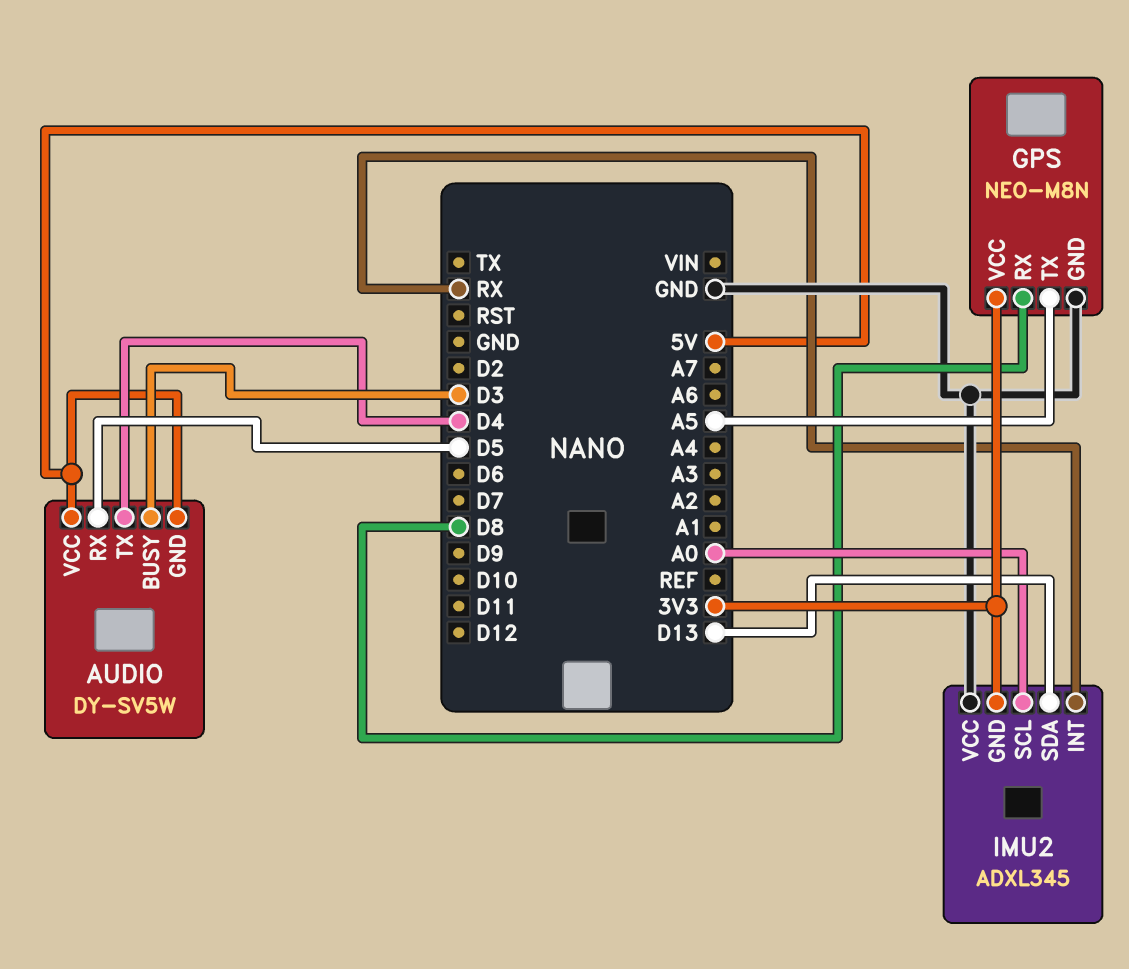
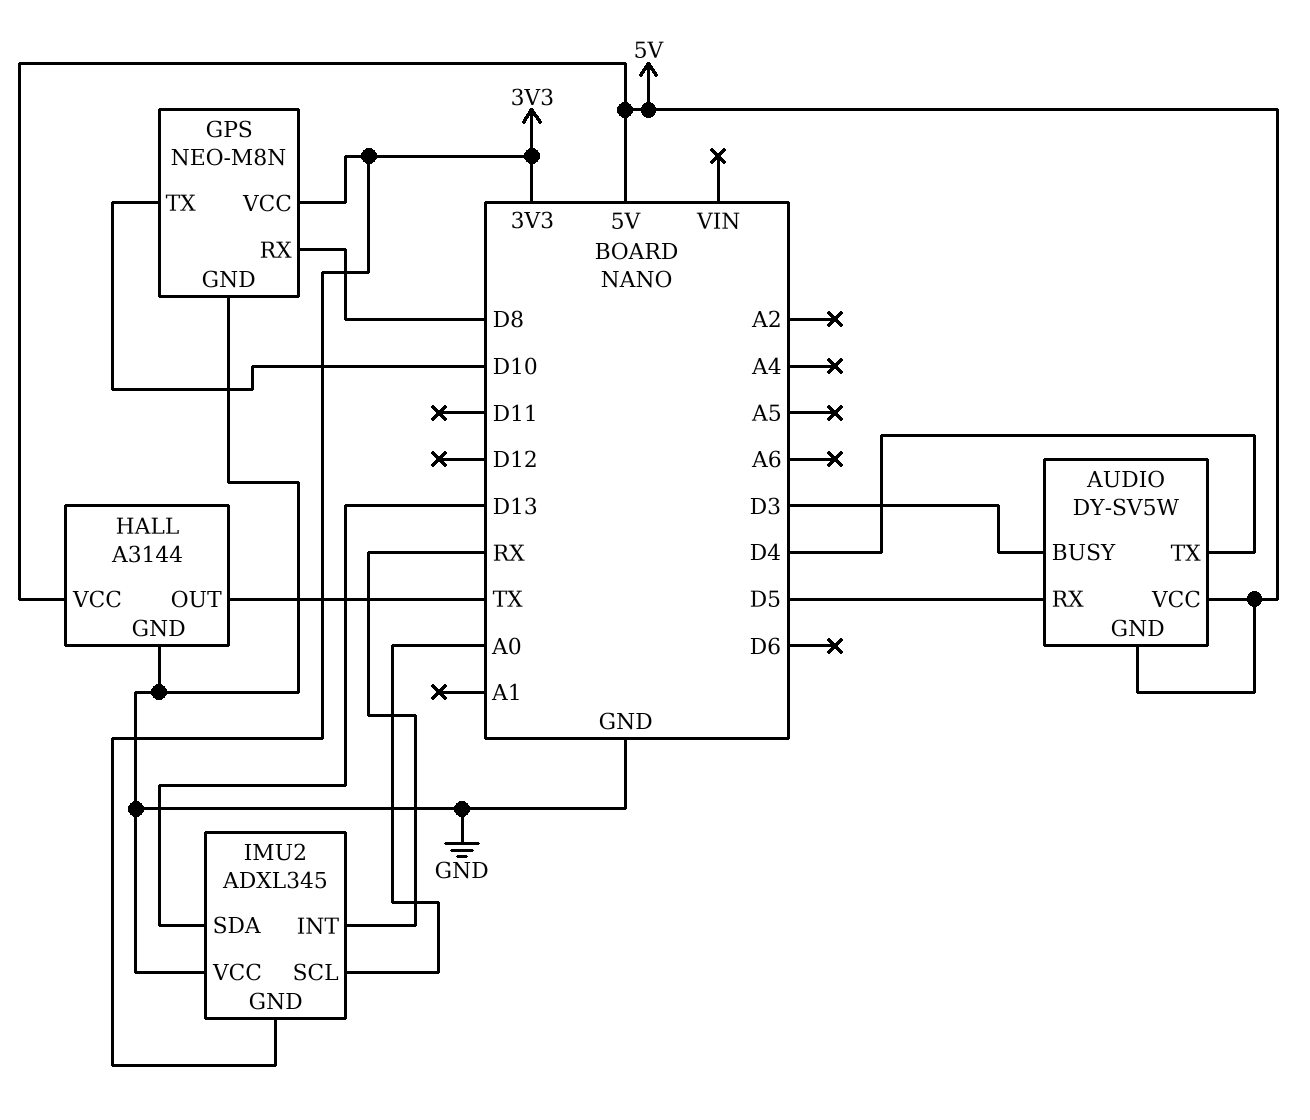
GPS pin TX: A5 -> D10
HALL: none -> A3144
HALL pin GND: none -> GND
HALL pin OUT: none -> TX
HALL pin VCC: none -> 5V

